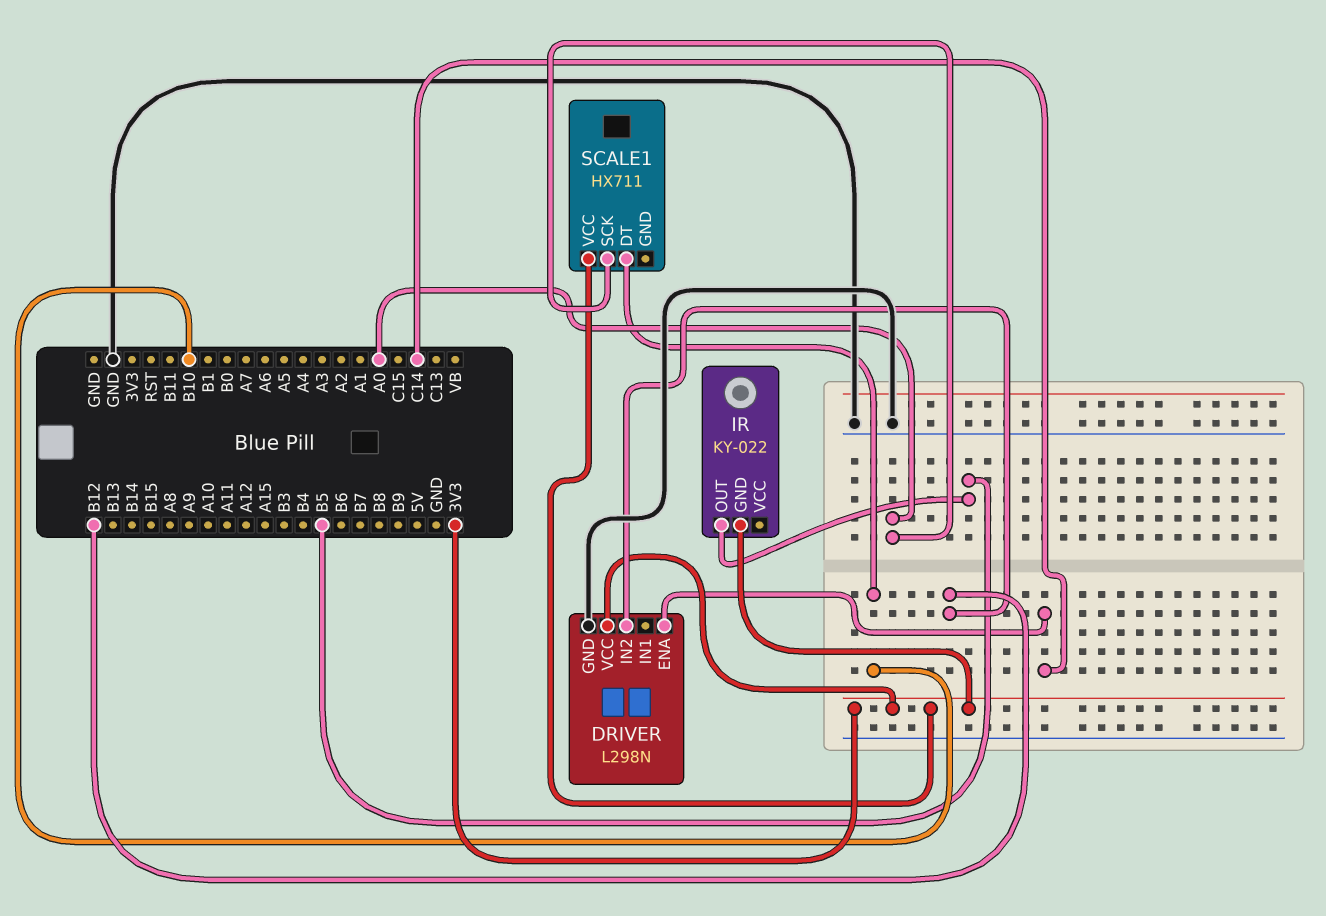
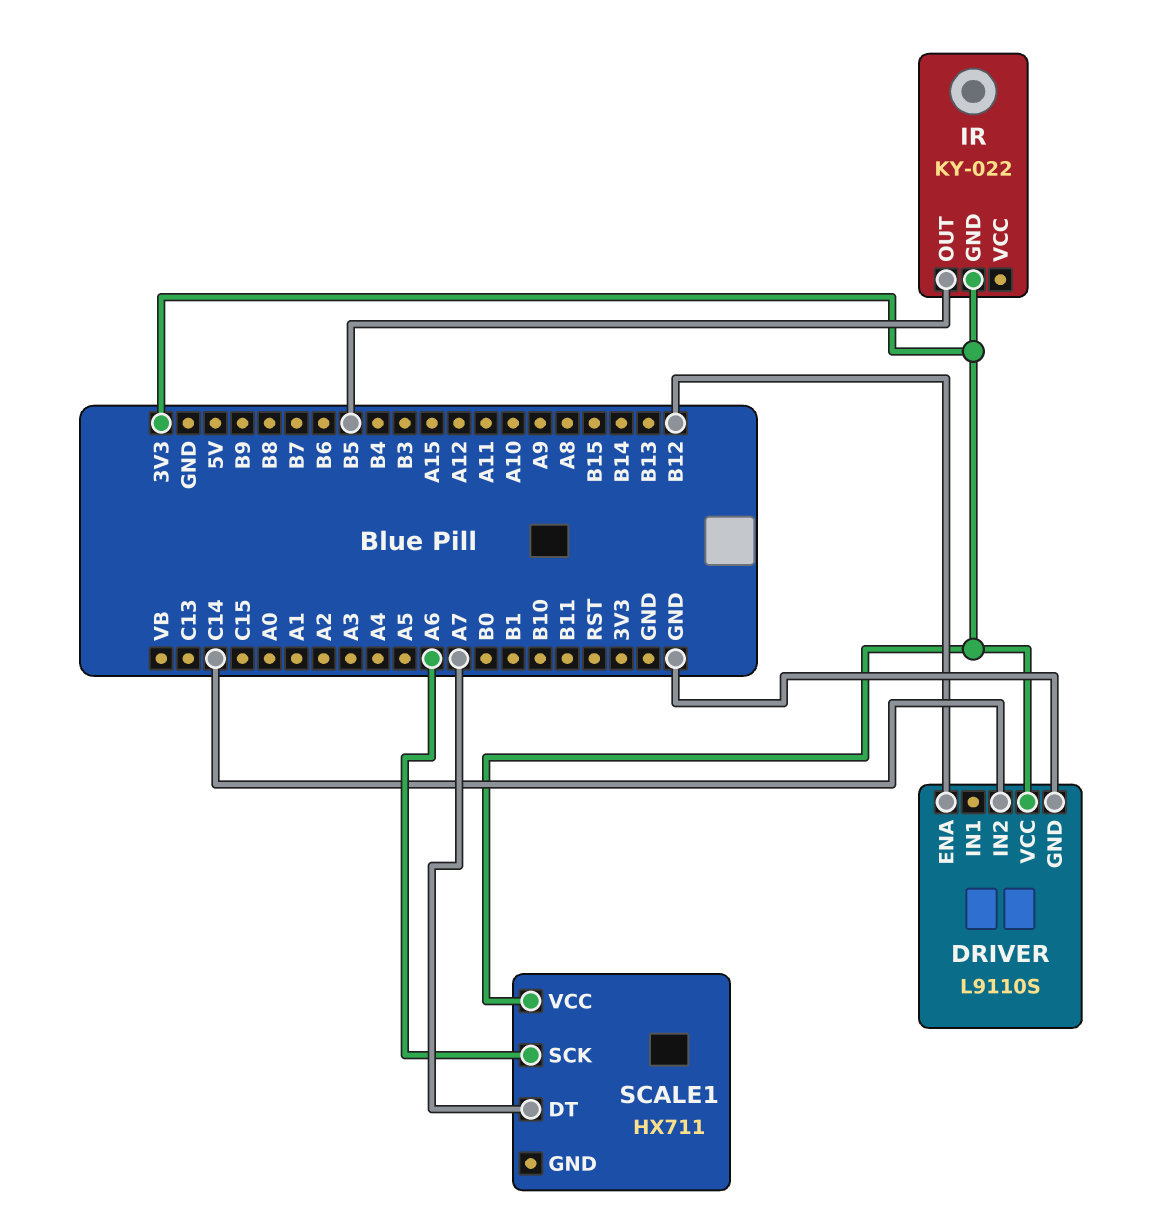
DRIVER: L298N -> L9110S
DRIVER pin ENA: C14 -> B12
DRIVER pin IN2: B12 -> C14
SCALE1 pin DT: B10 -> A7
SCALE1 pin SCK: A0 -> A6

